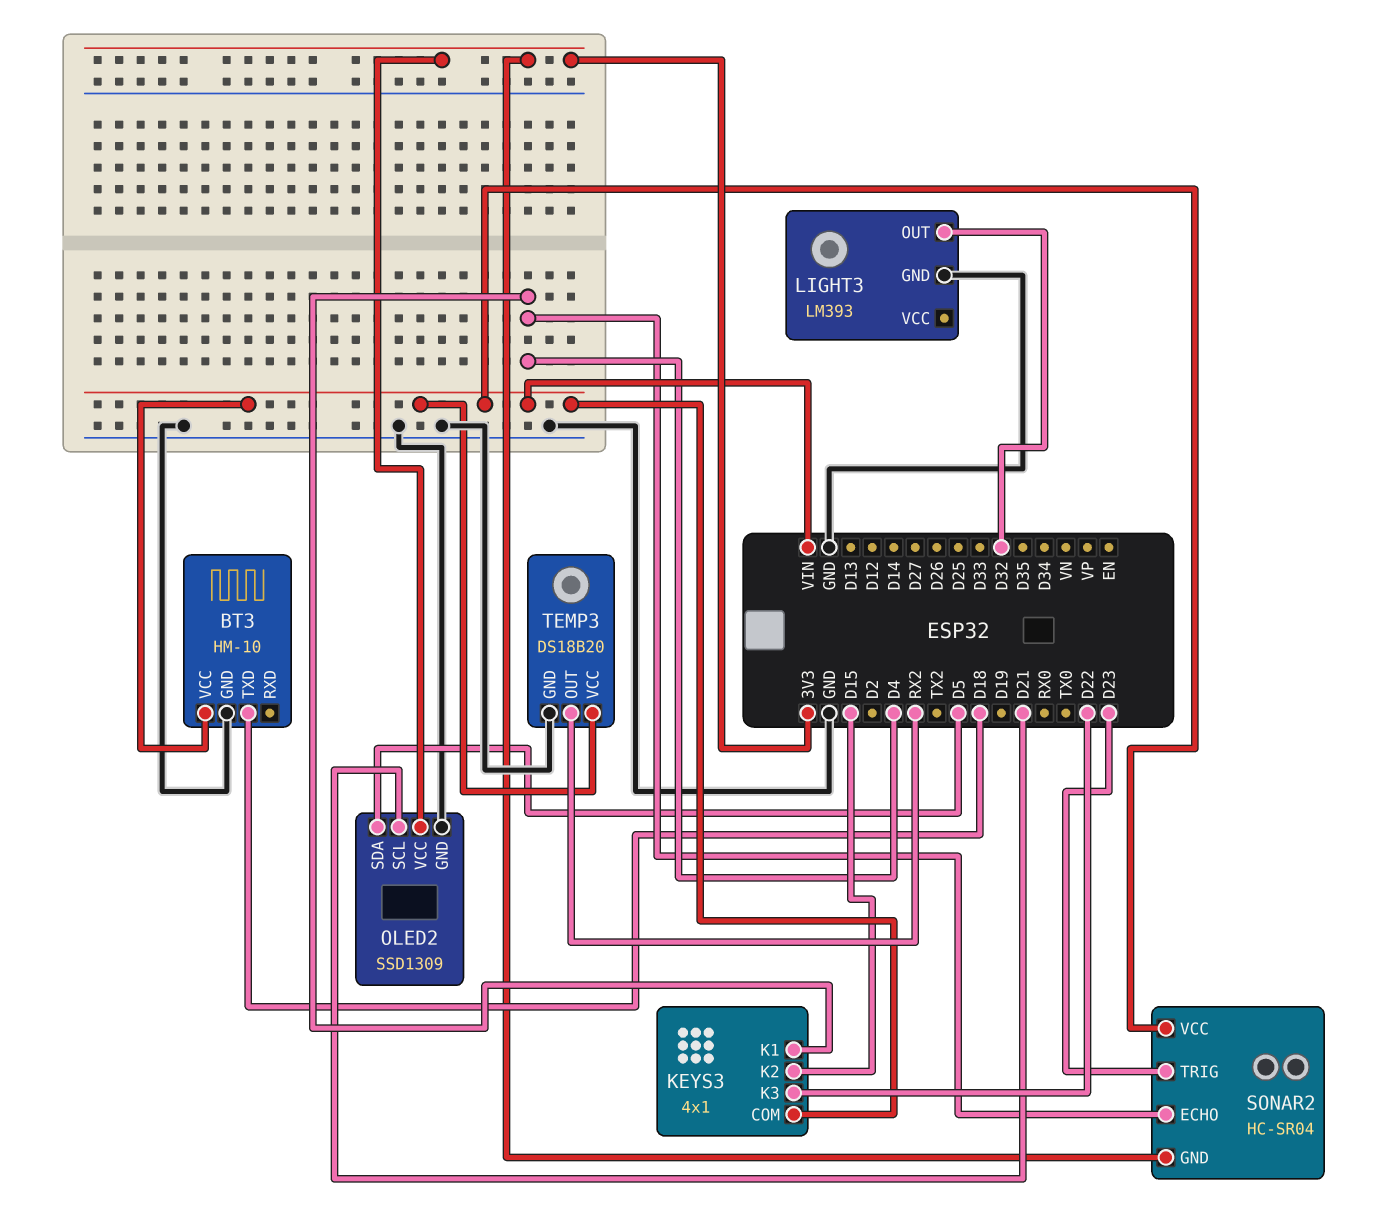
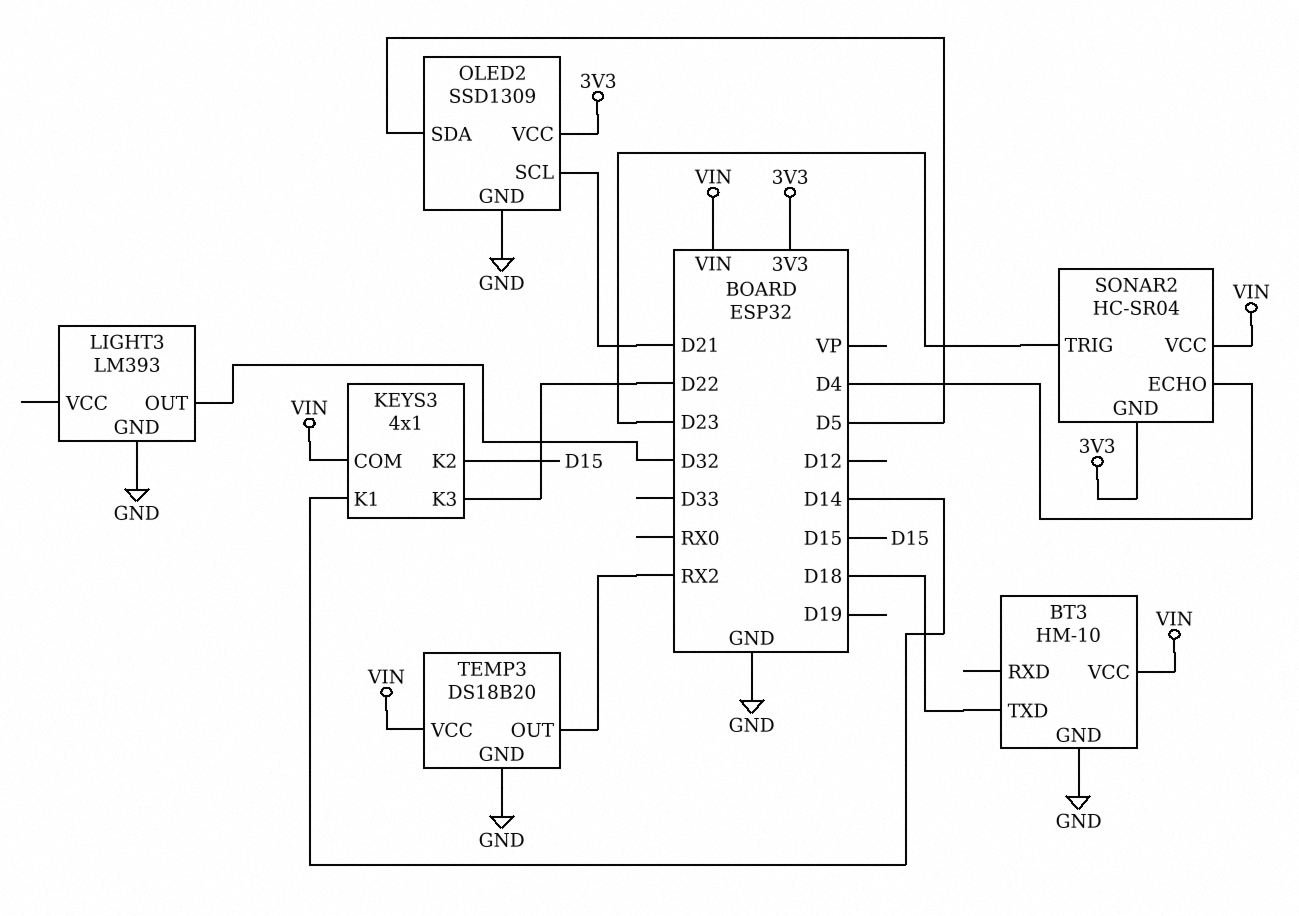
KEYS3 pin K1: D4 -> D14

